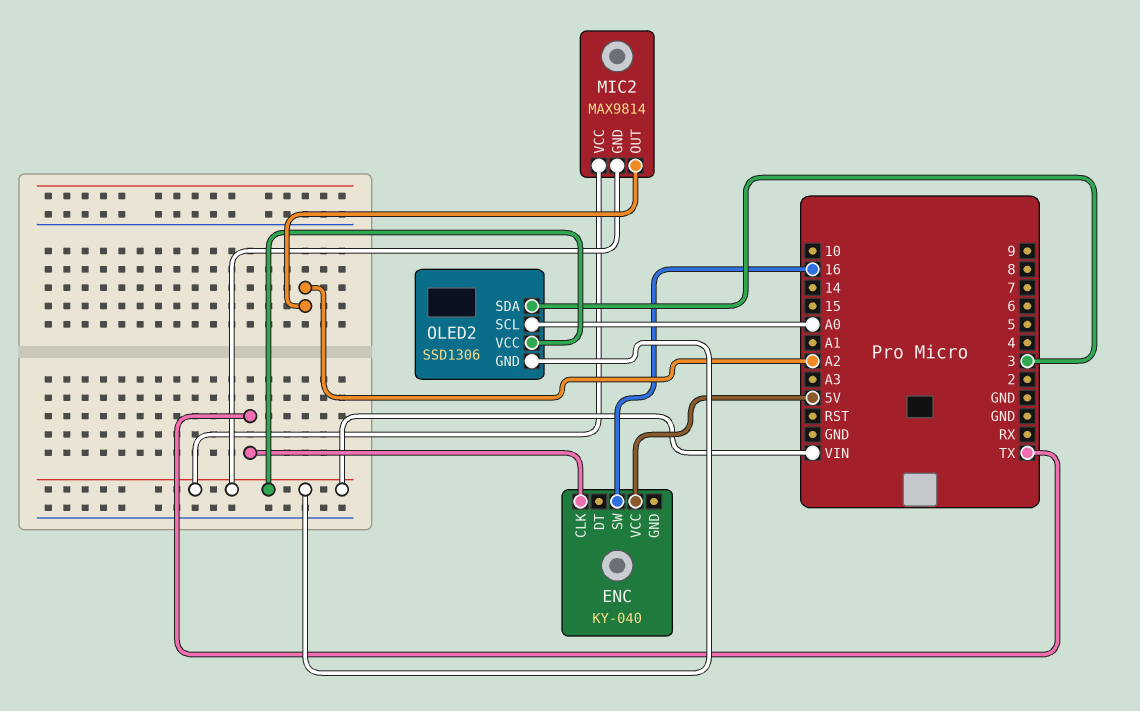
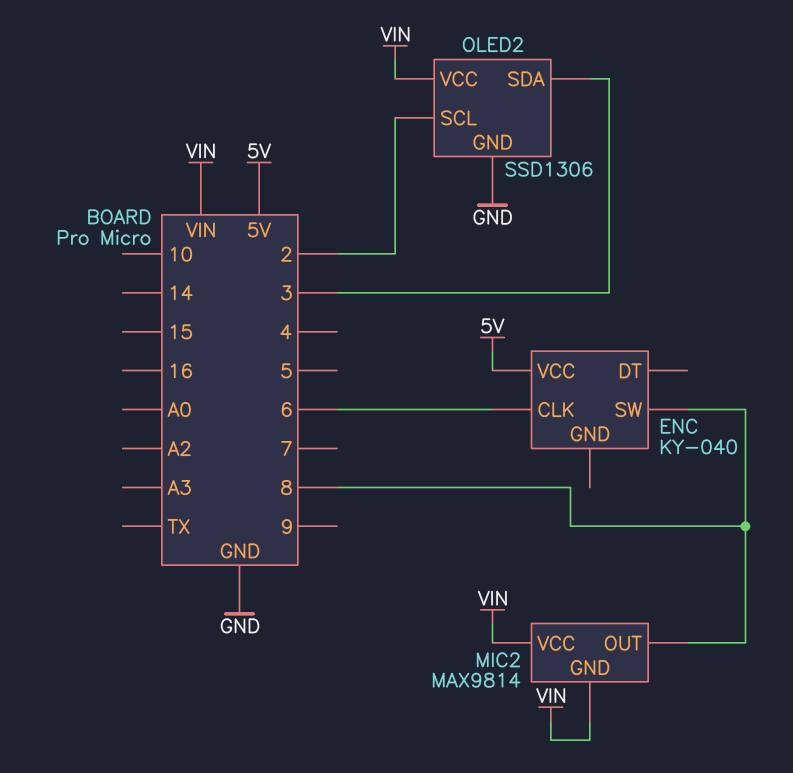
ENC pin CLK: TX -> 6
ENC pin SW: 16 -> 8
MIC2 pin OUT: A2 -> 8
OLED2 pin GND: VIN -> GND
OLED2 pin SCL: A0 -> 2

